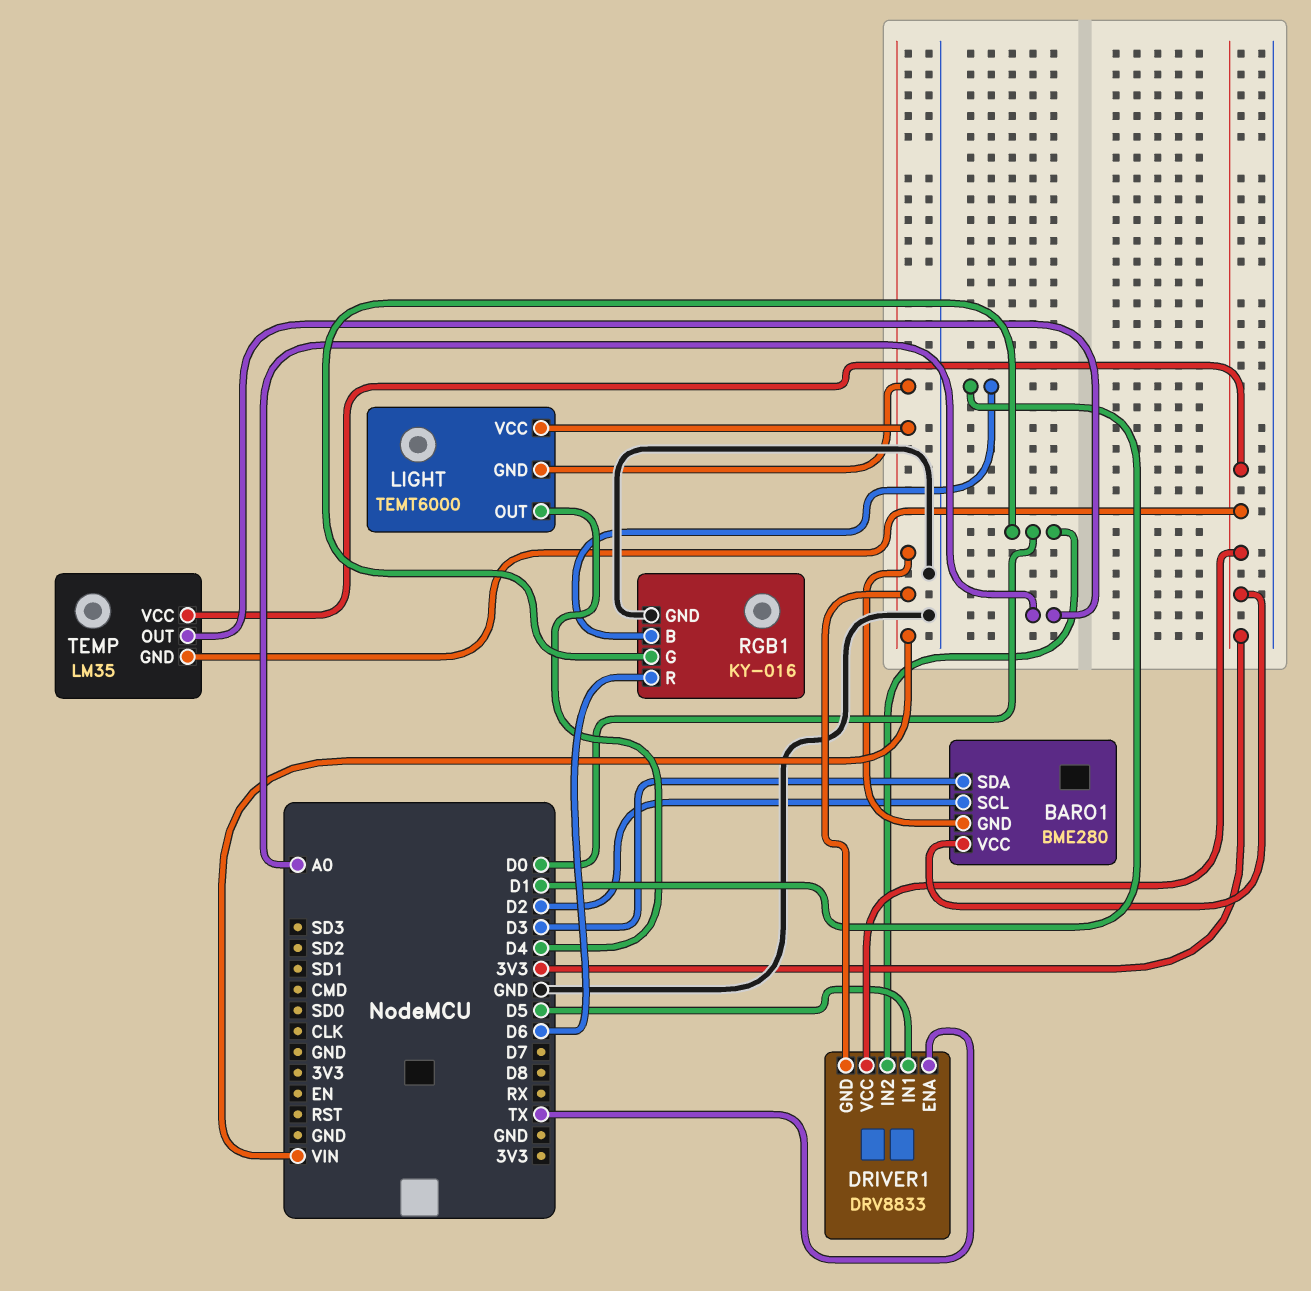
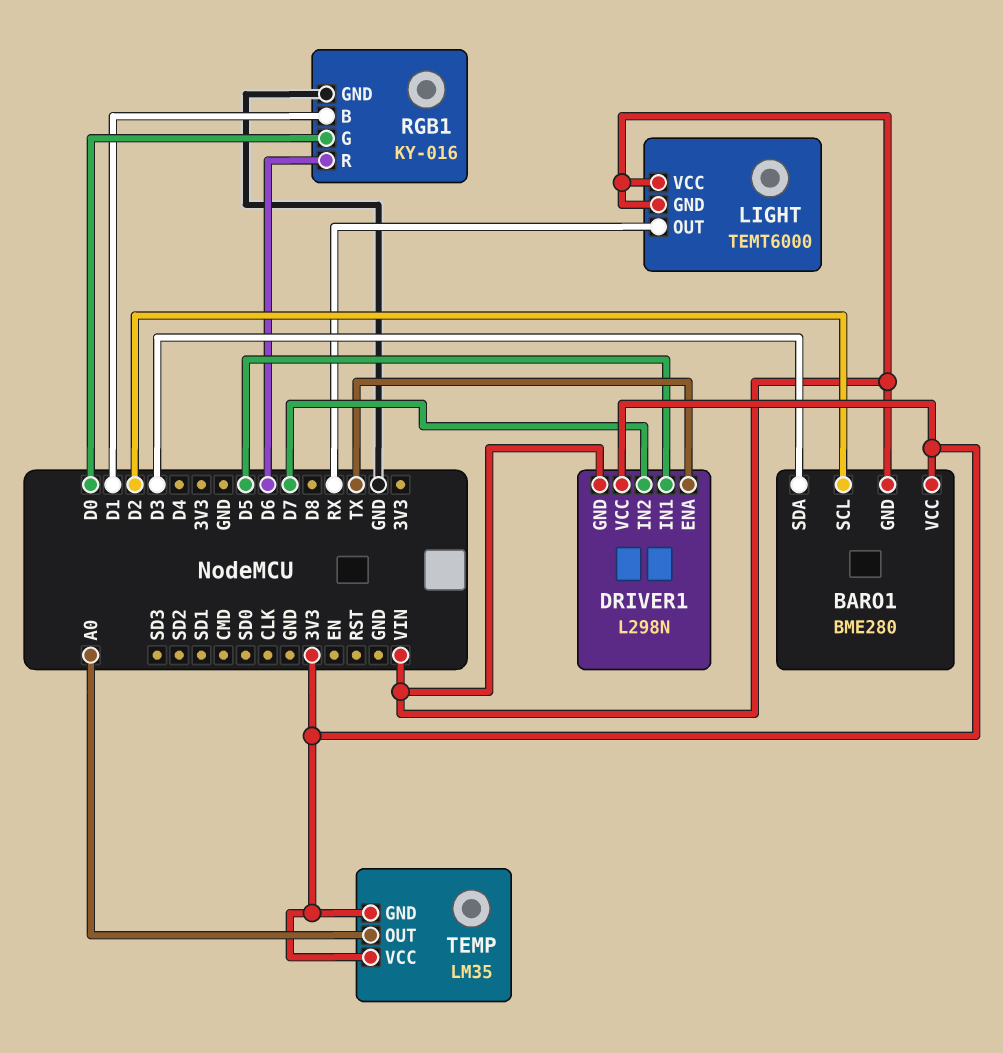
DRIVER1: DRV8833 -> L298N
DRIVER1 pin IN2: D0 -> D7
LIGHT pin OUT: D4 -> RX

